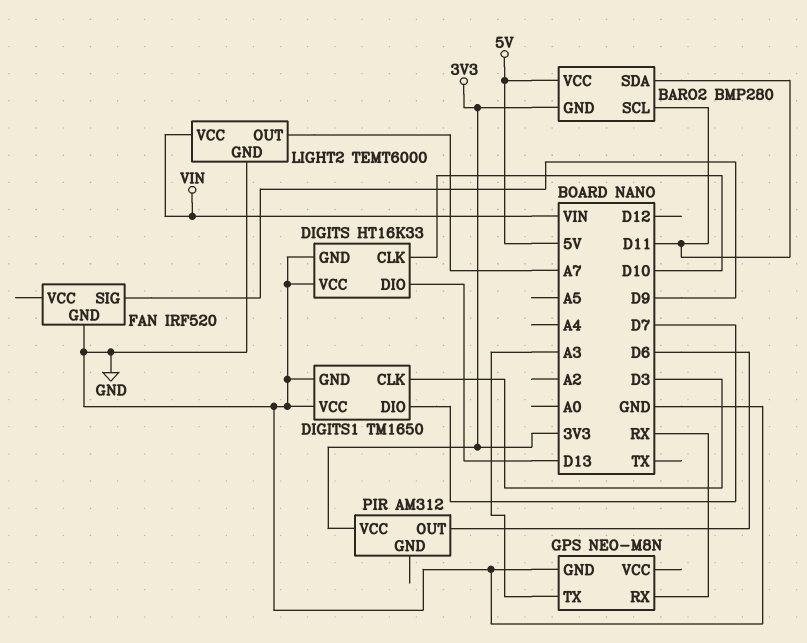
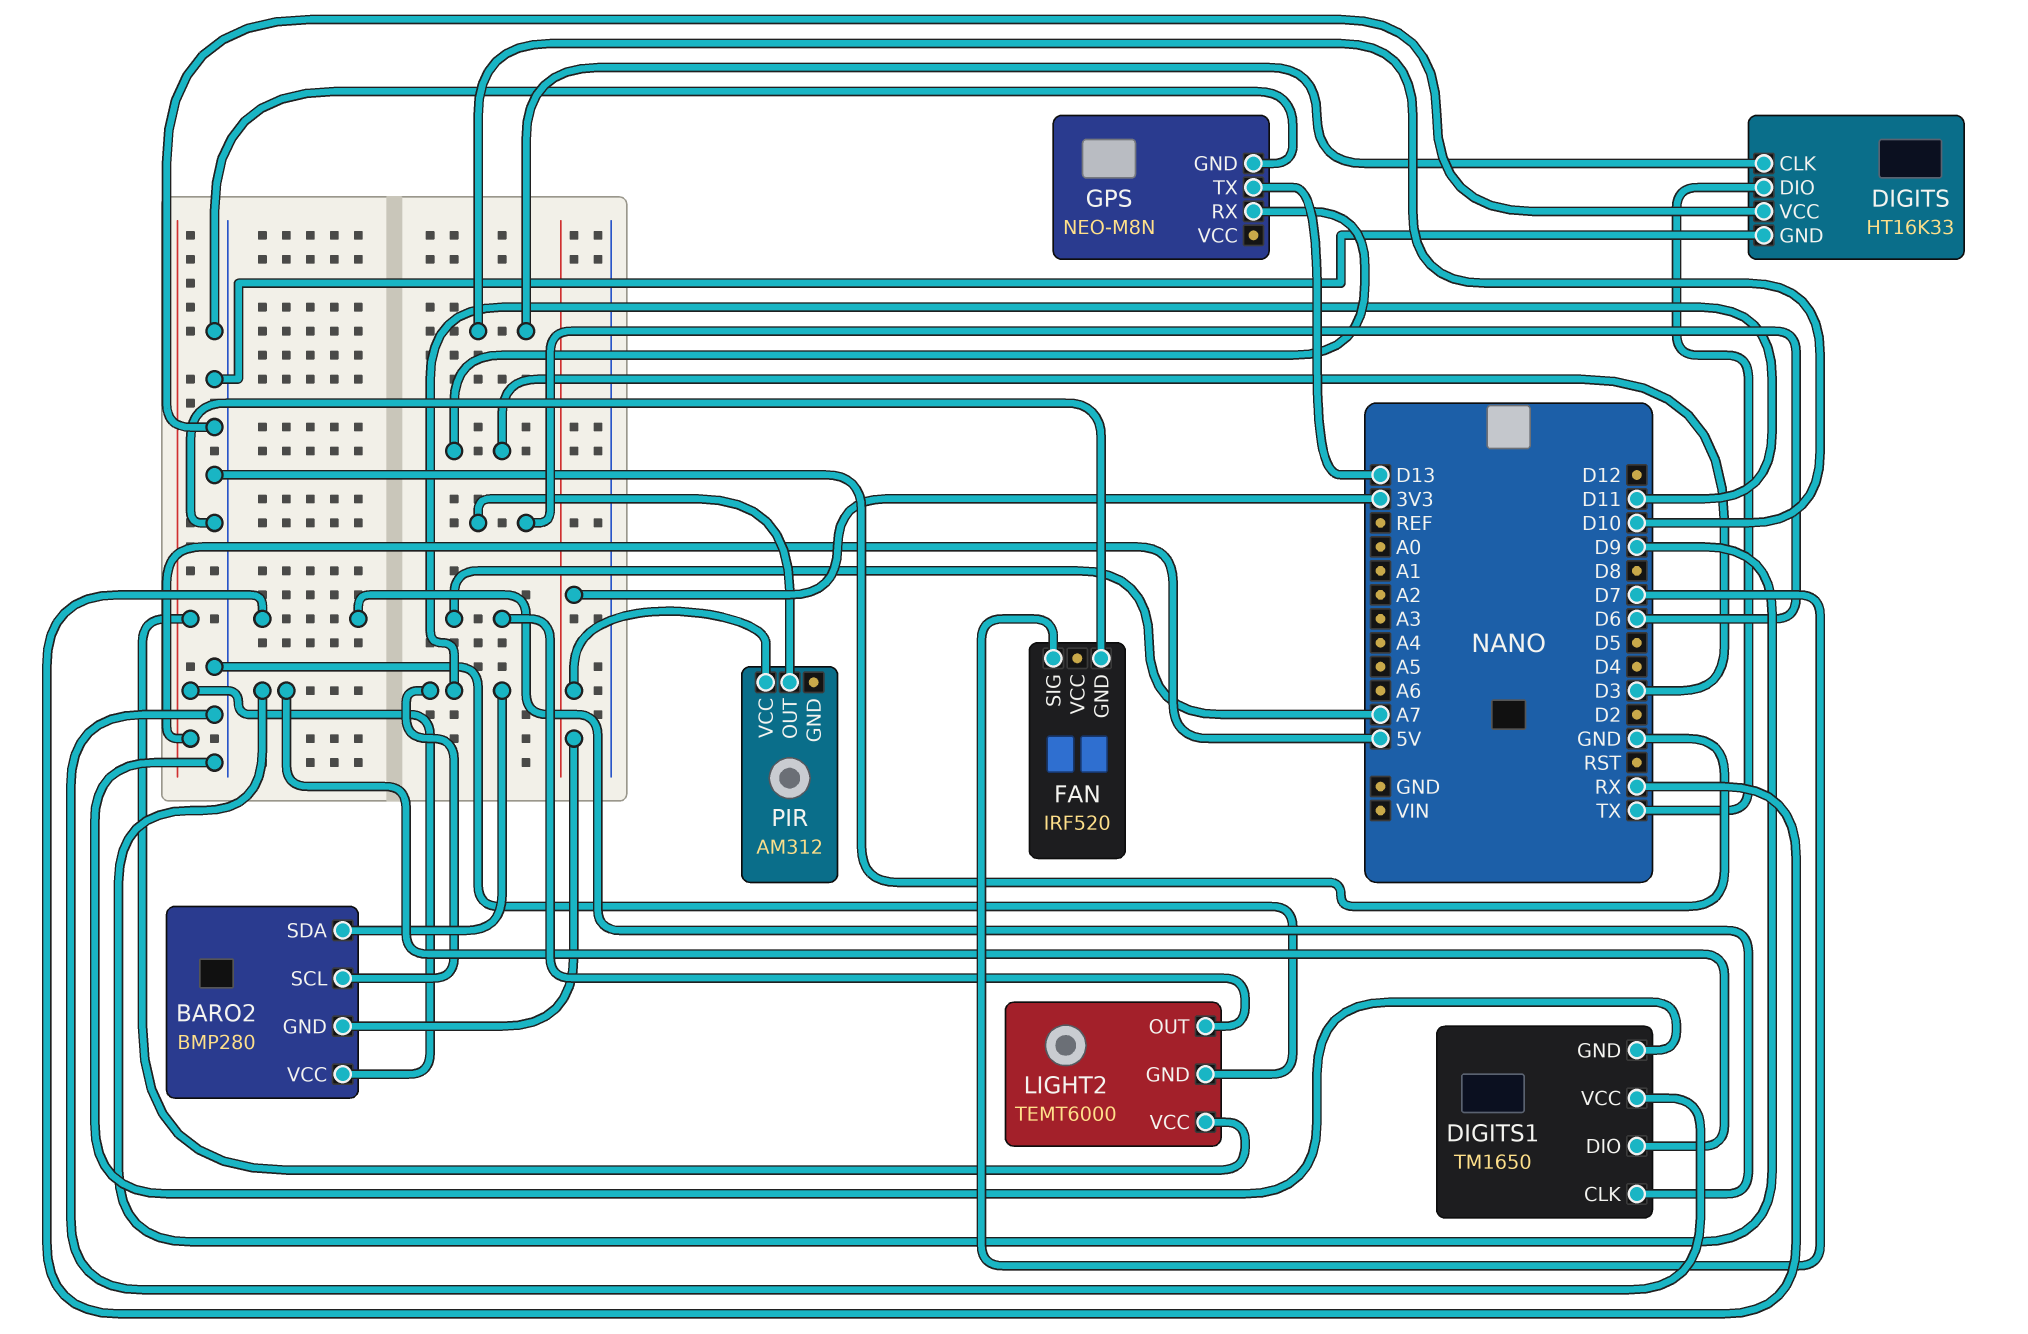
DIGITS pin DIO: D13 -> TX
DIGITS1 pin CLK: D3 -> RX
DIGITS1 pin DIO: D7 -> D9
FAN pin SIG: D9 -> D7
GPS pin RX: RX -> D3
GPS pin TX: A3 -> D13
LIGHT2 pin VCC: VIN -> 5V

